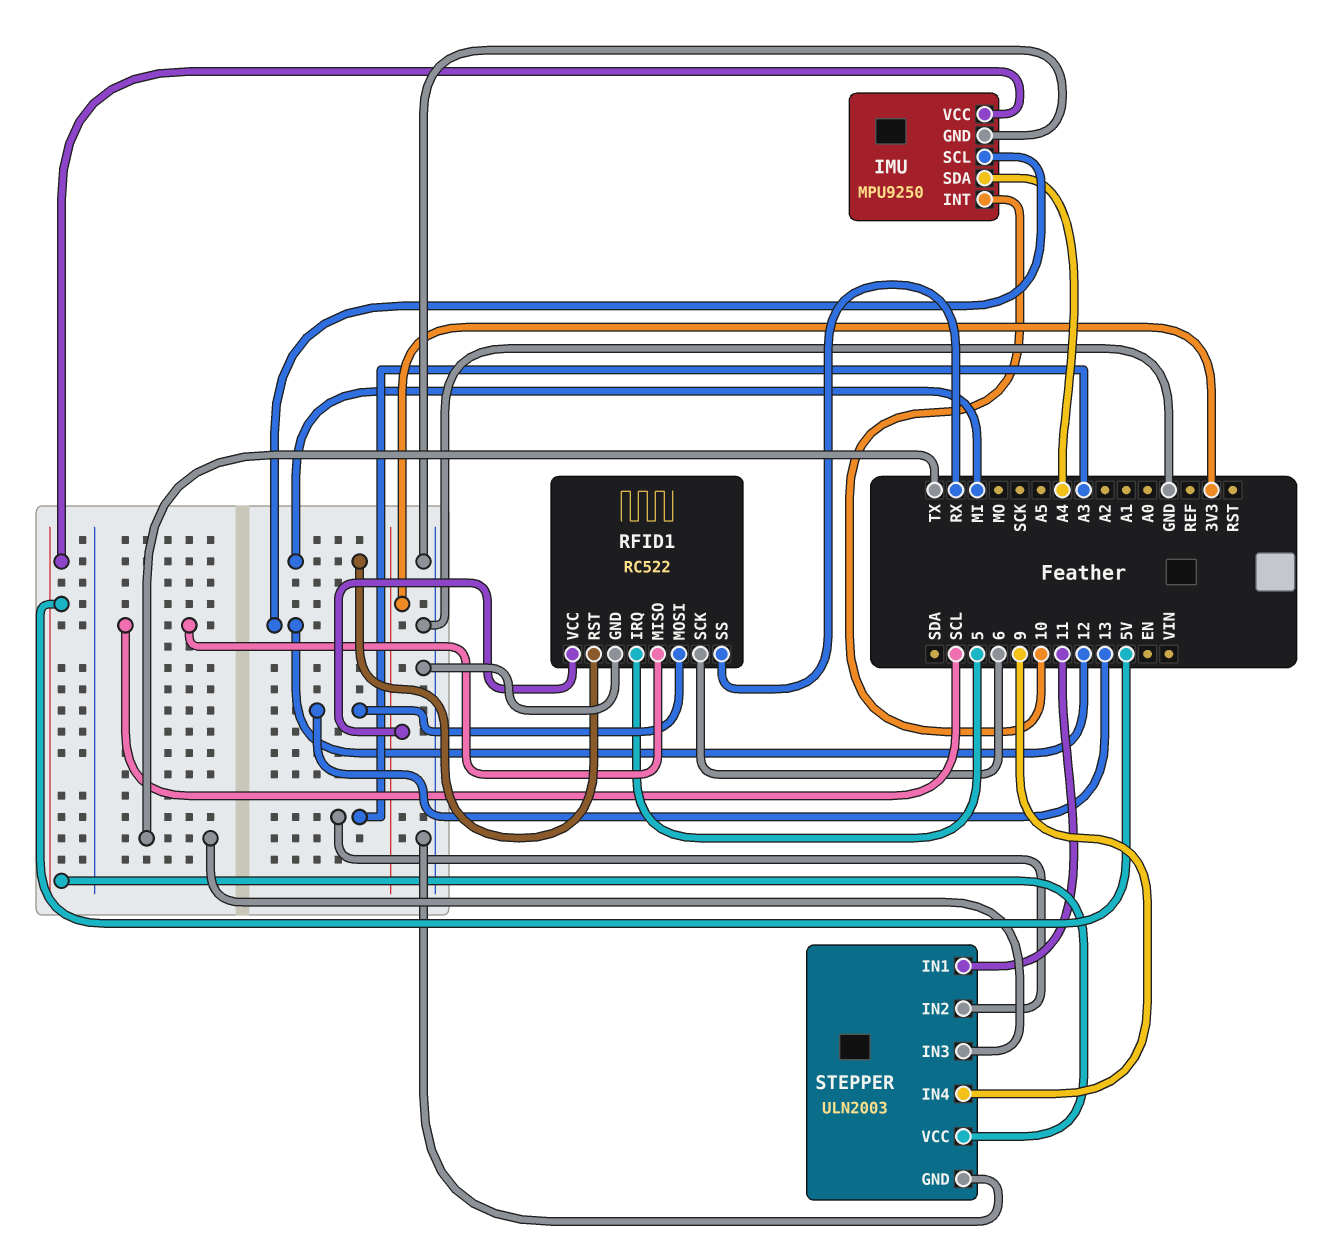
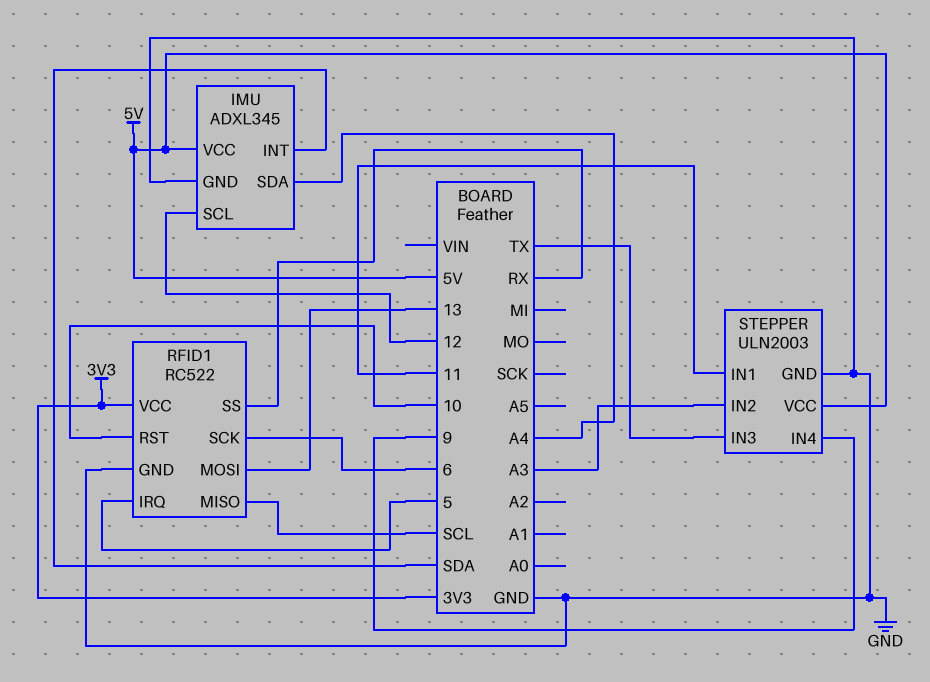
IMU: MPU9250 -> ADXL345
IMU pin INT: 10 -> SDA
RFID1 pin RST: MI -> 10

